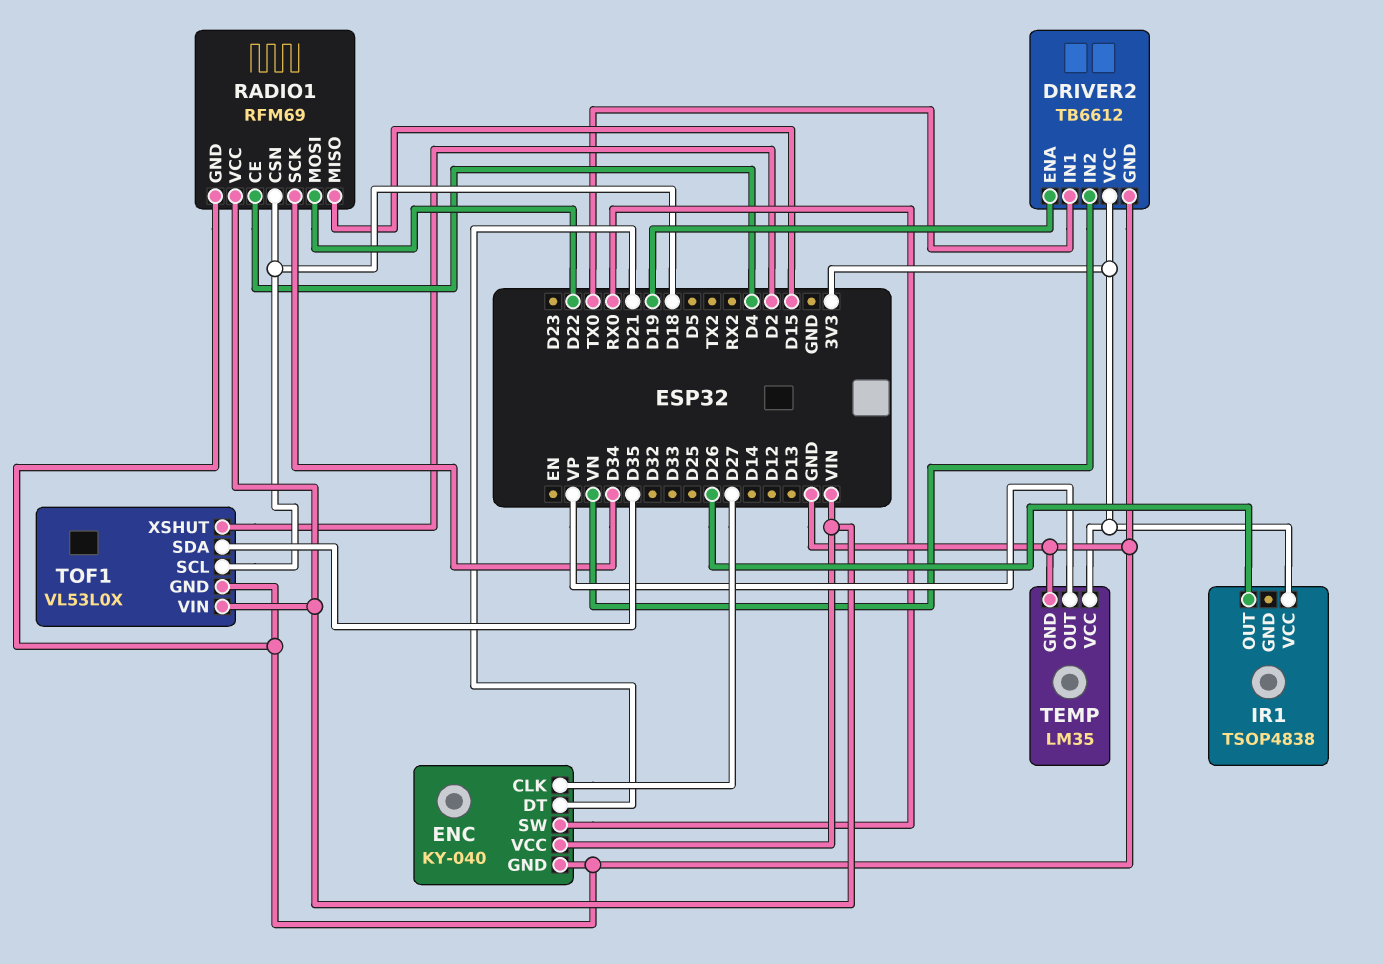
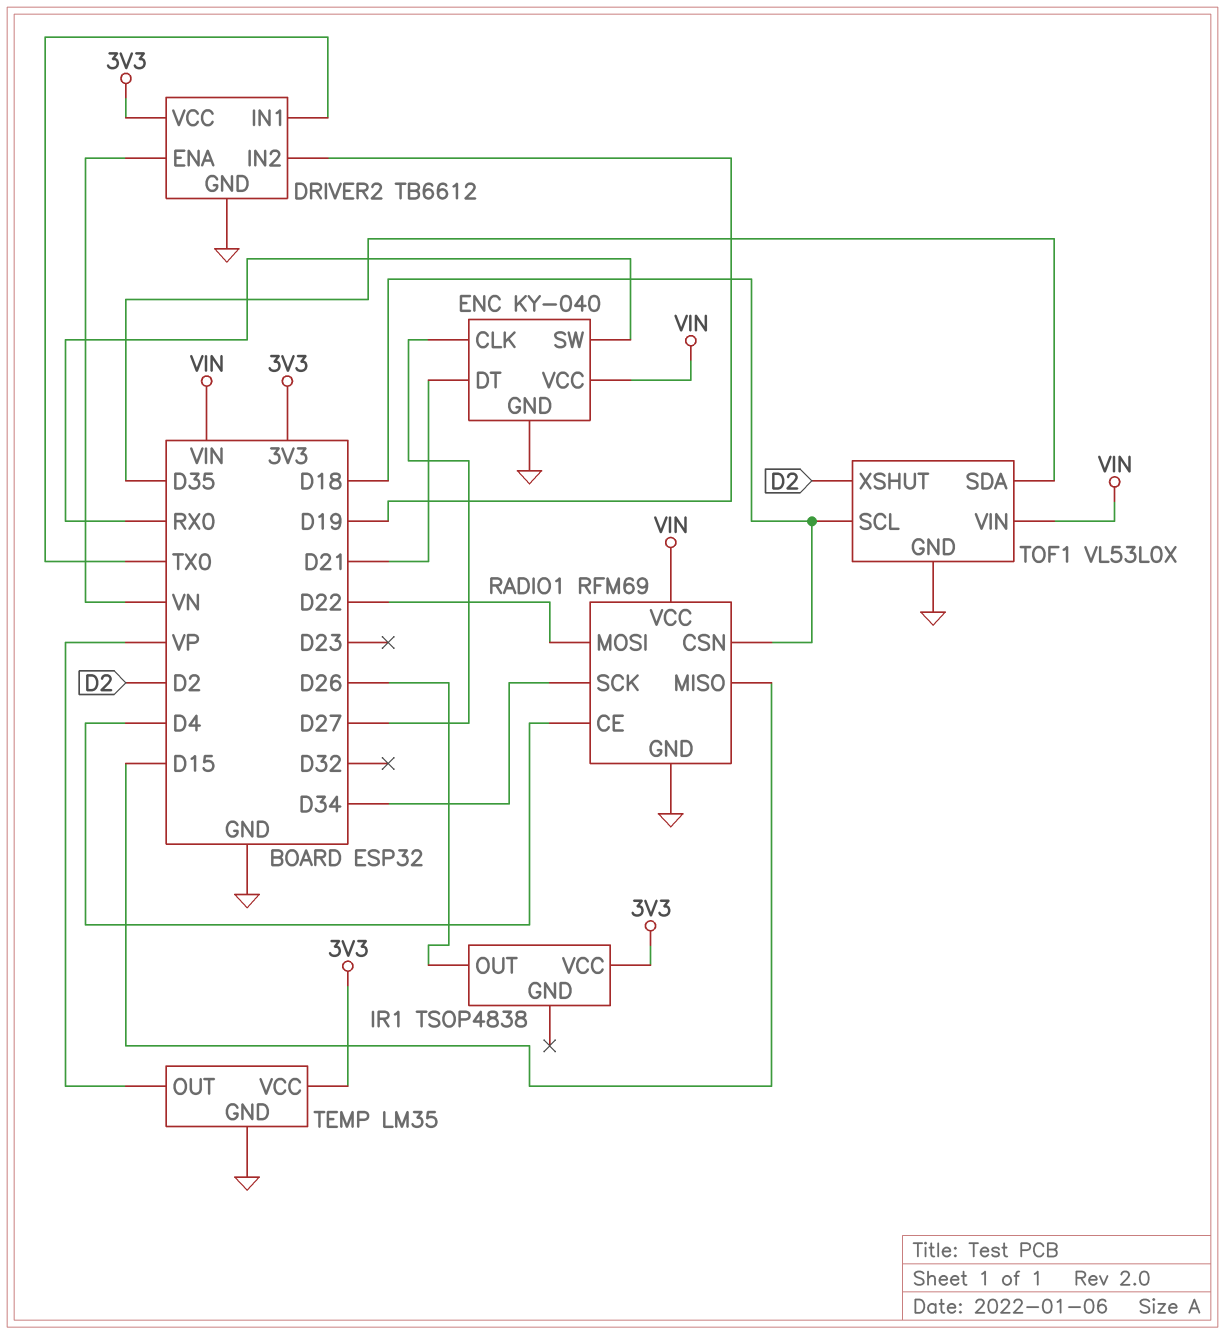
DRIVER2 pin ENA: D19 -> VN
DRIVER2 pin IN2: VN -> D19

